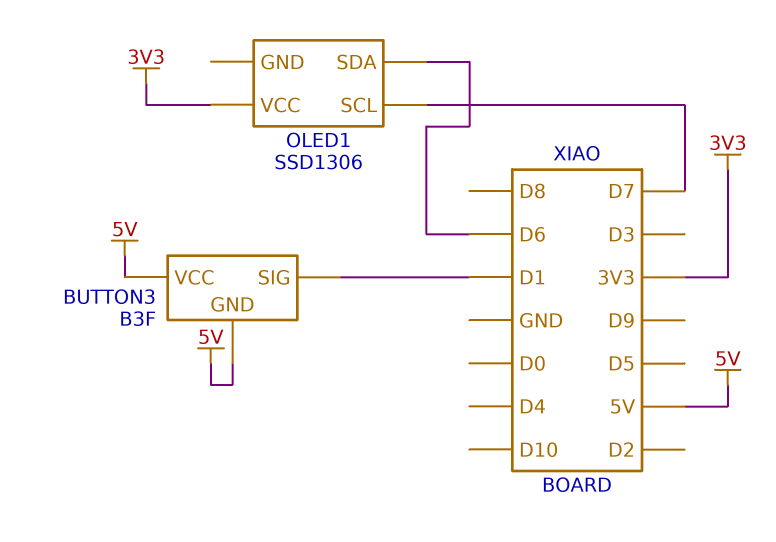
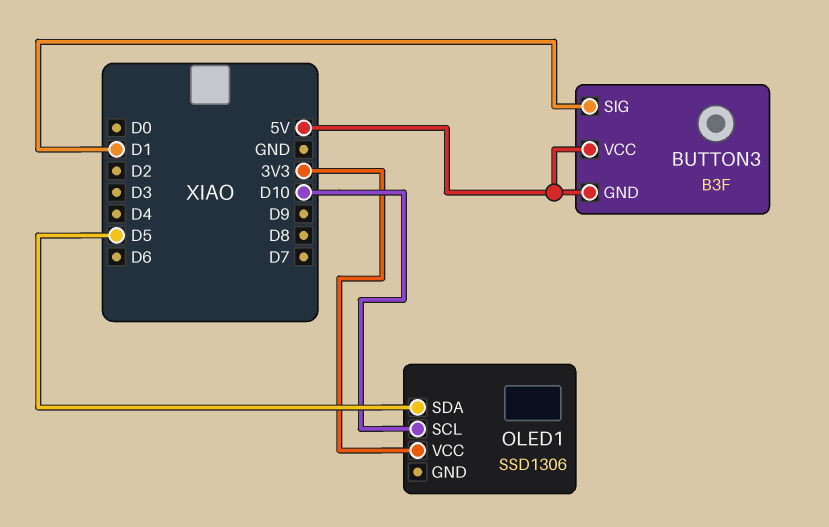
OLED1 pin SCL: D7 -> D10
OLED1 pin SDA: D6 -> D5

